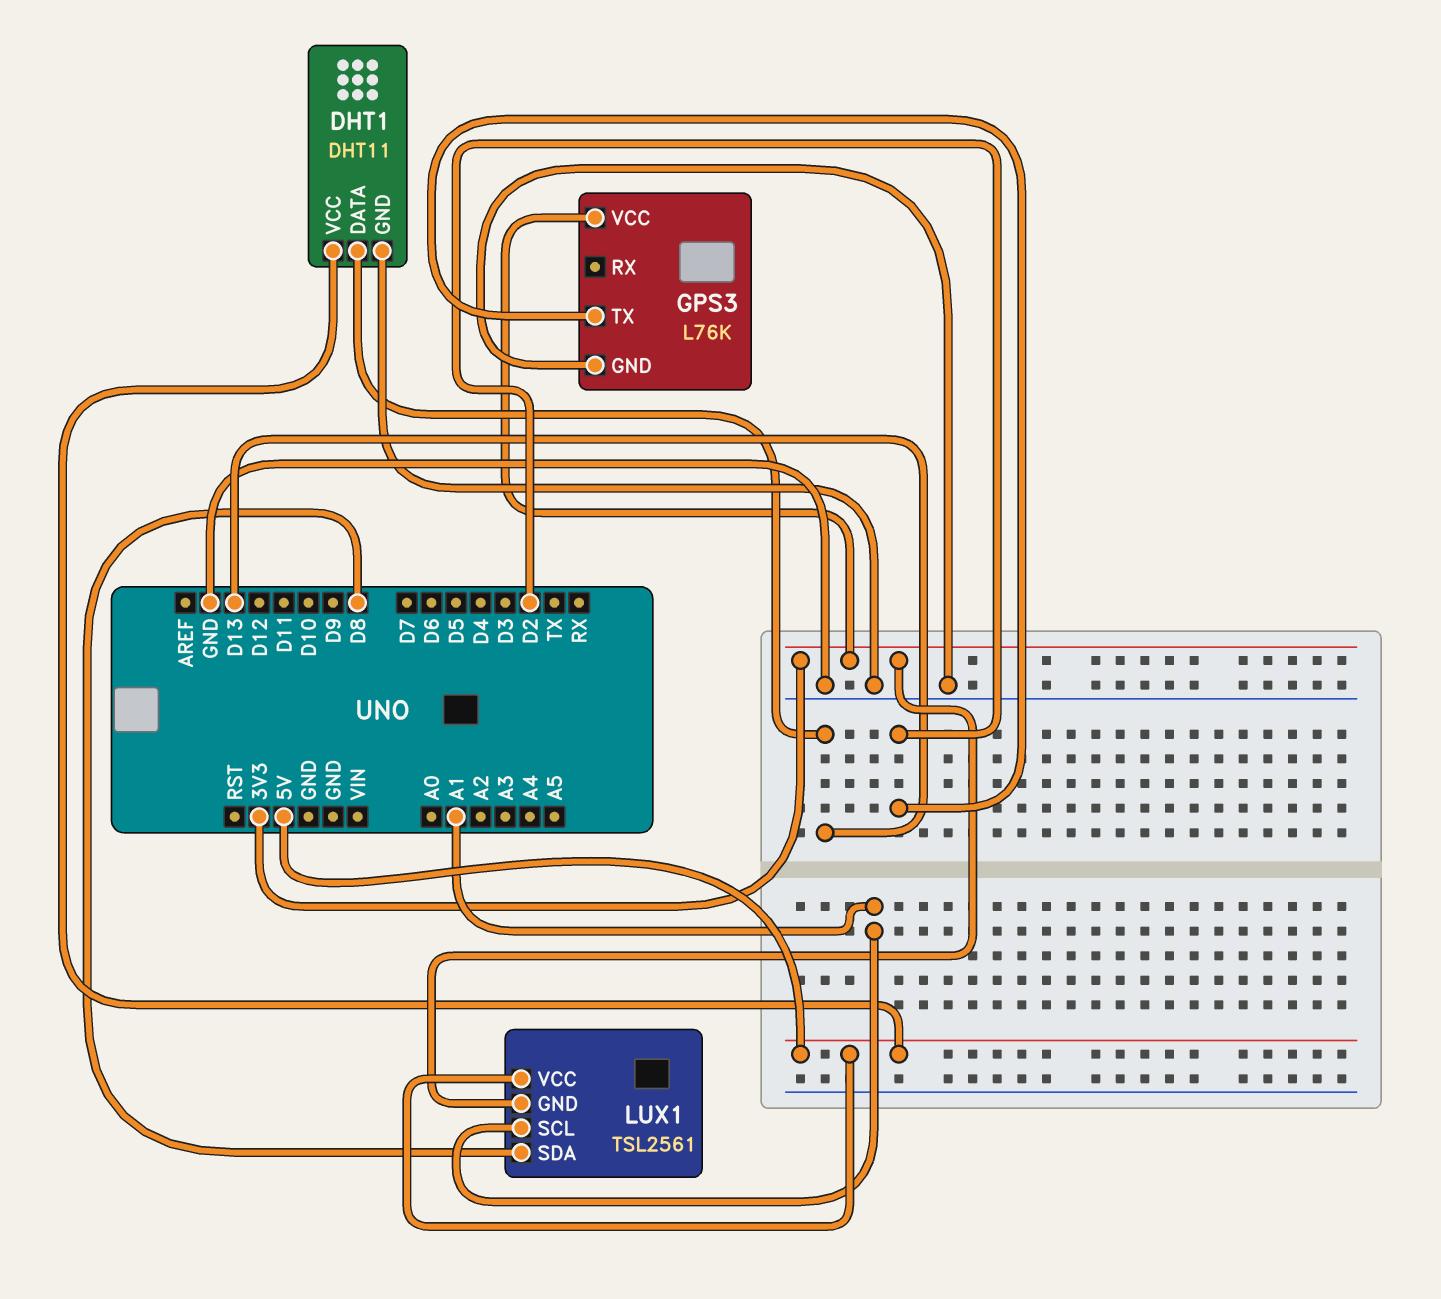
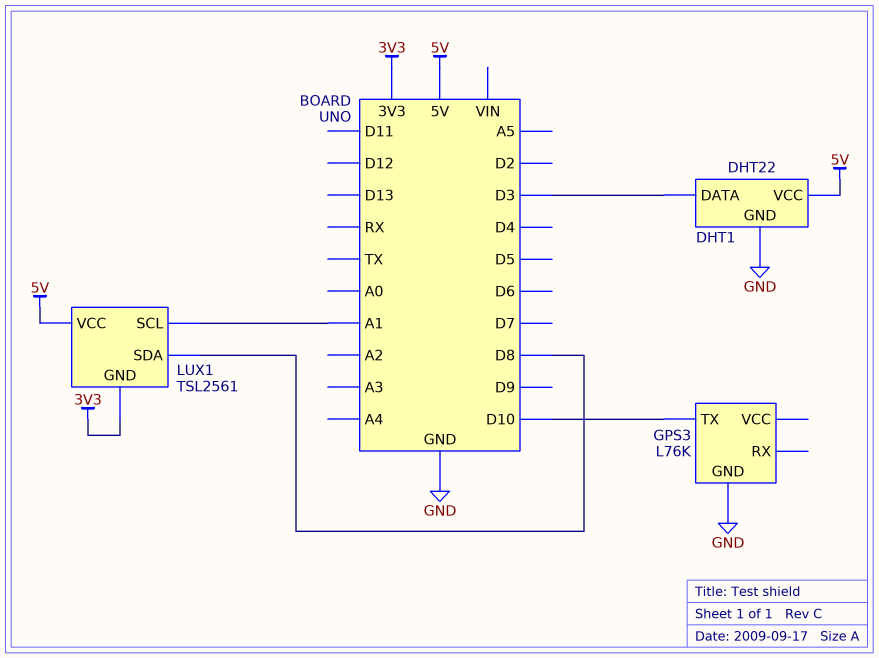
DHT1: DHT11 -> DHT22
DHT1 pin DATA: D13 -> D3
GPS3 pin TX: D2 -> D10
GPS3 pin VCC: 3V3 -> none

